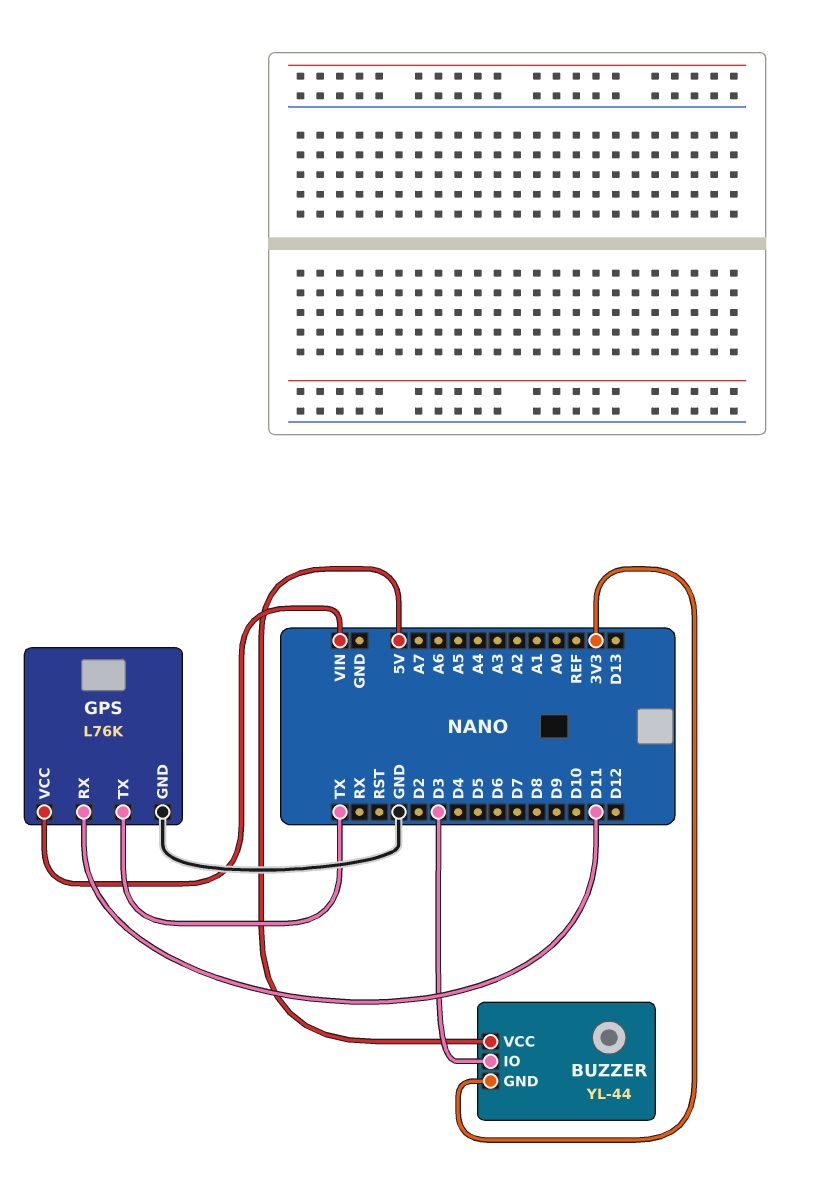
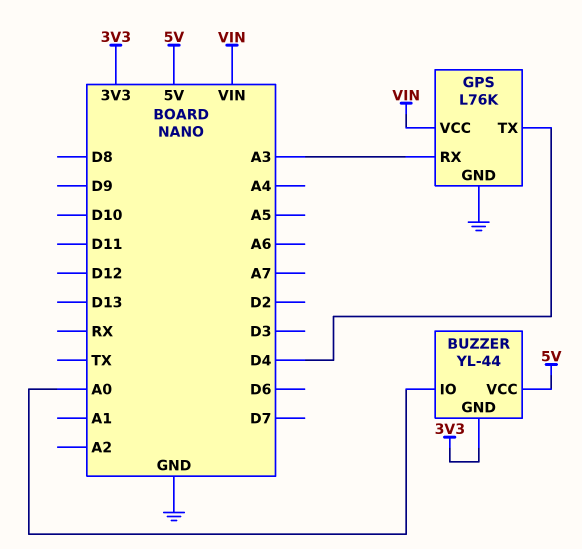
BUZZER pin IO: D3 -> A0
GPS pin RX: D11 -> A3
GPS pin TX: TX -> D4

